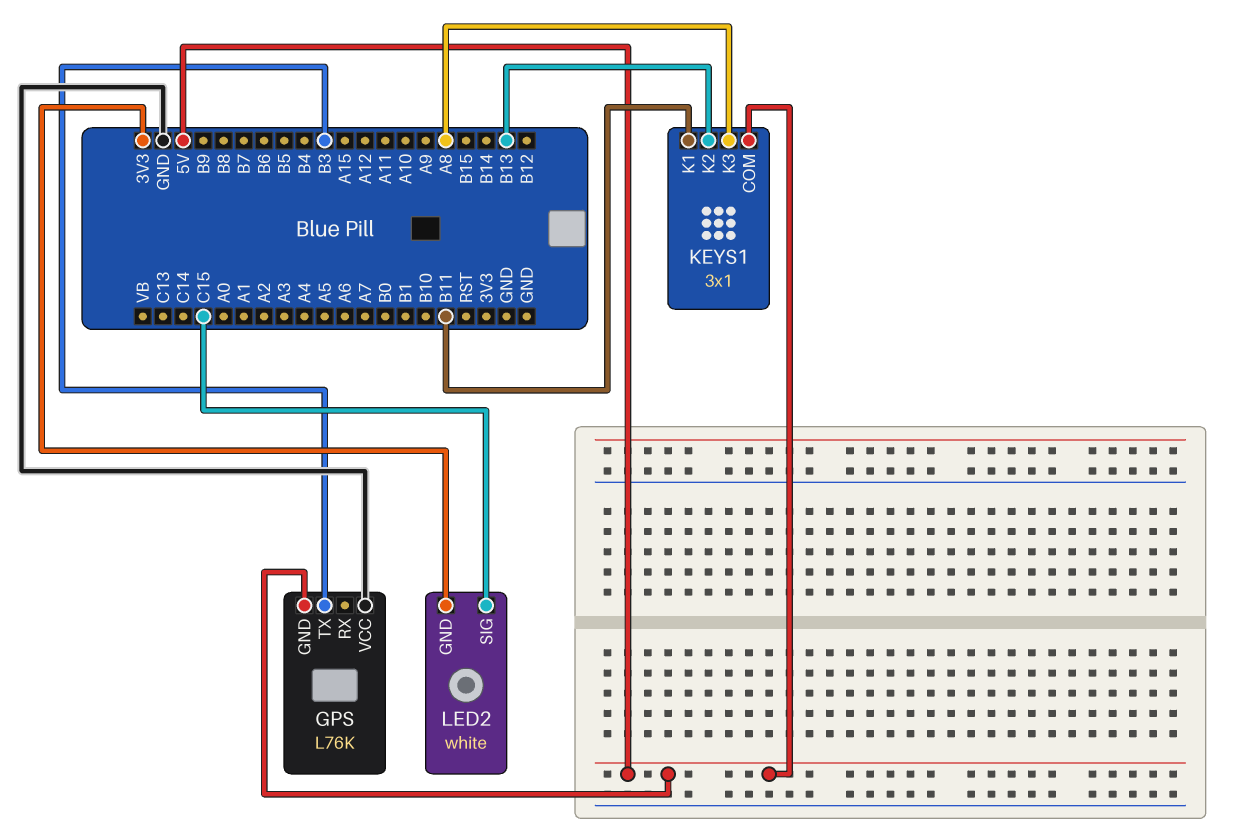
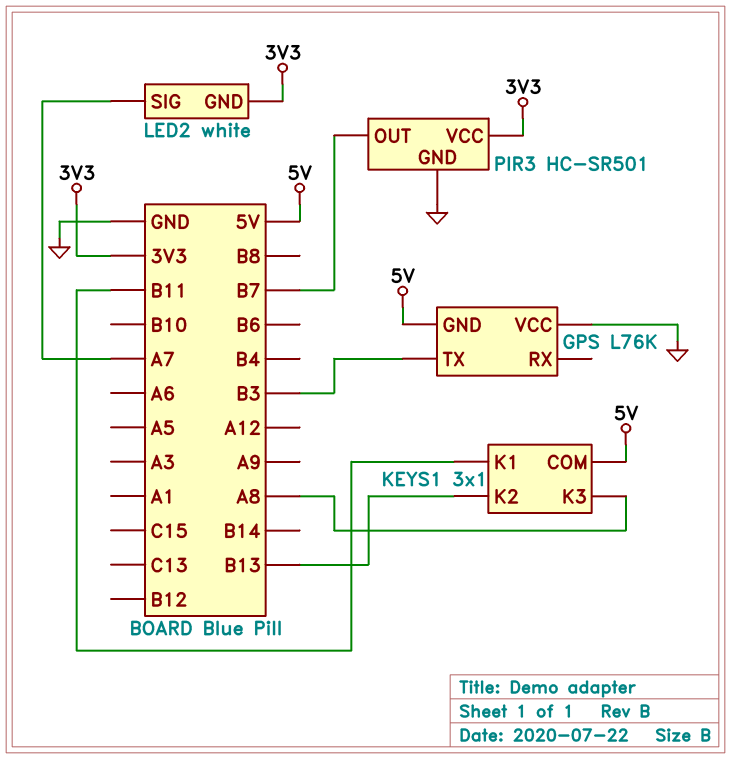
LED2 pin SIG: C15 -> A7
PIR3: none -> HC-SR501
PIR3 pin GND: none -> GND
PIR3 pin OUT: none -> B7
PIR3 pin VCC: none -> 3V3

